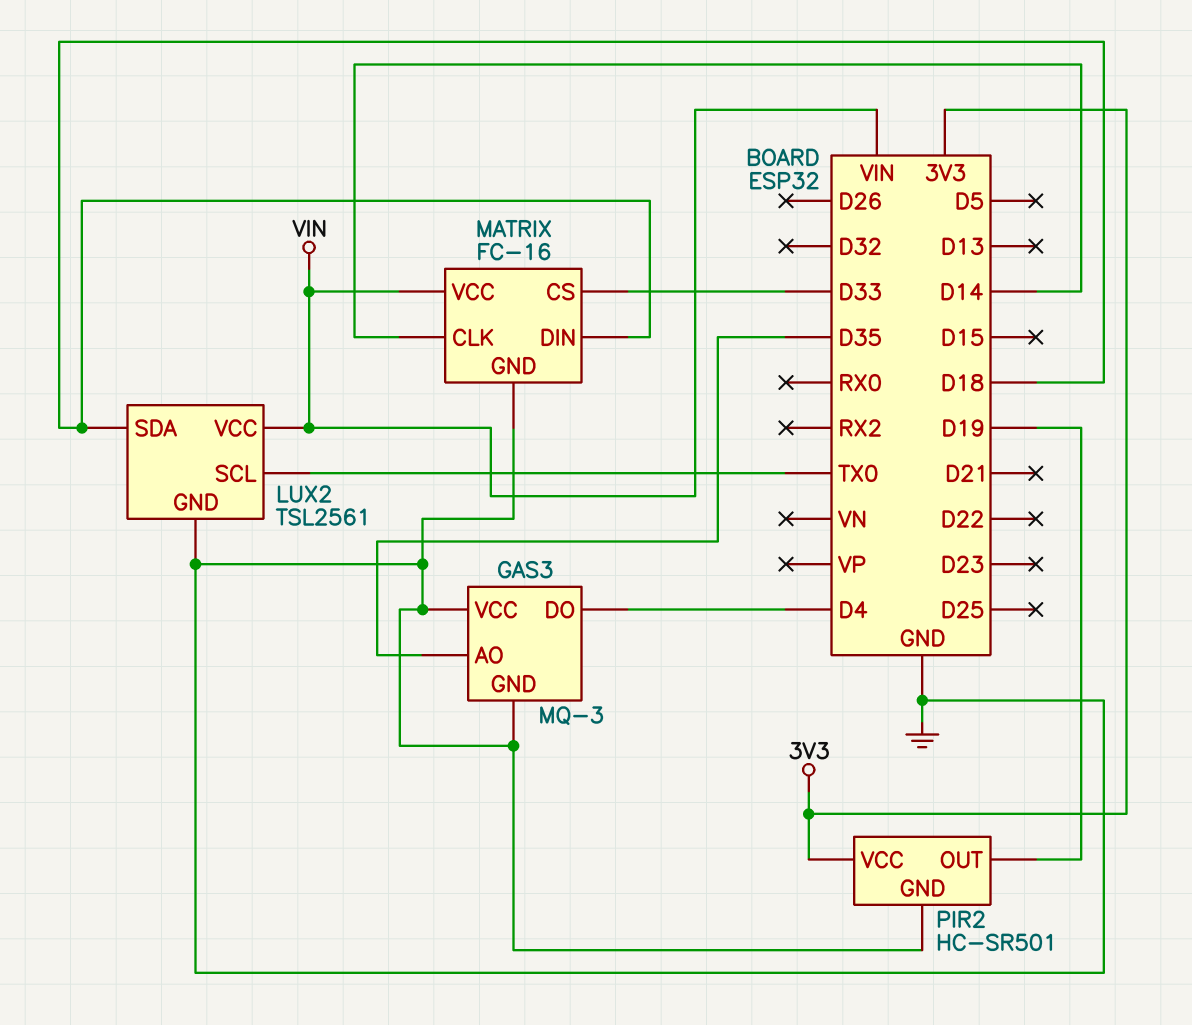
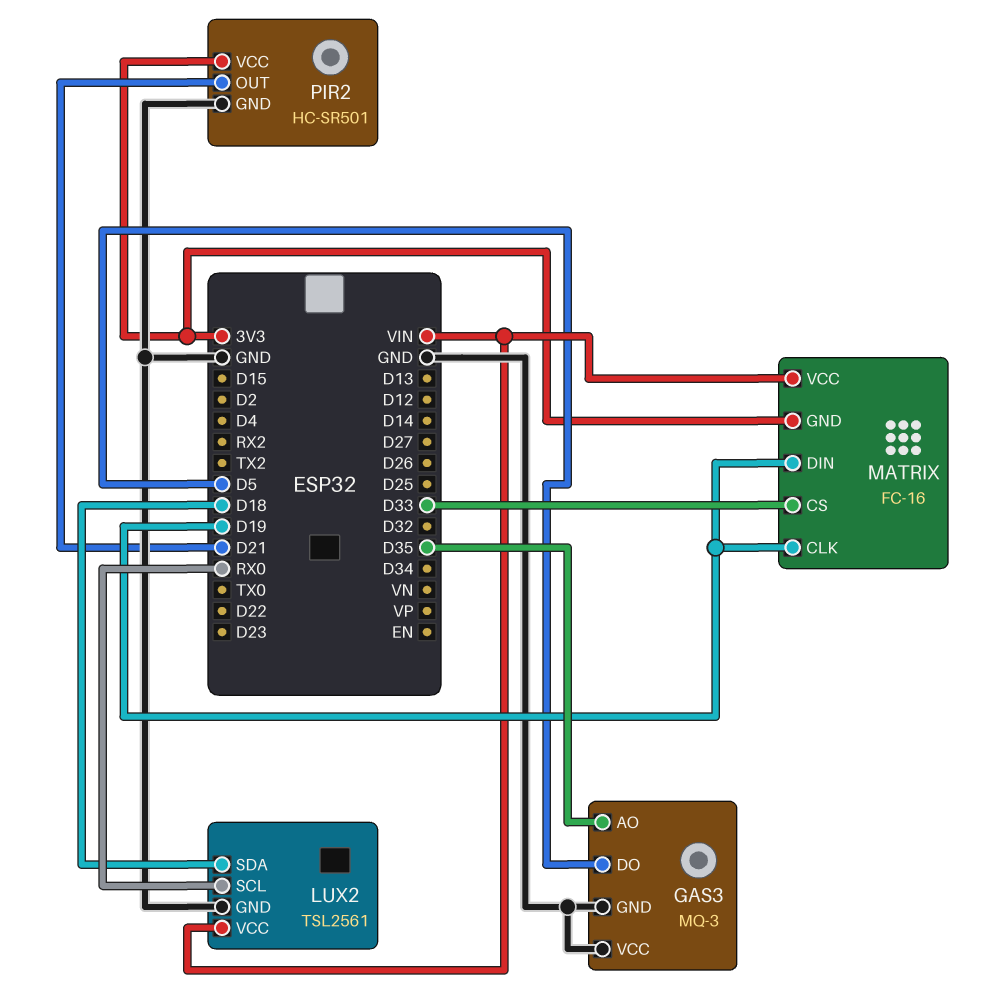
GAS3 pin DO: D4 -> D5
LUX2 pin SCL: TX0 -> RX0
MATRIX pin CLK: D14 -> D19
MATRIX pin DIN: D18 -> D19
MATRIX pin GND: GND -> 3V3
PIR2 pin OUT: D19 -> D21

